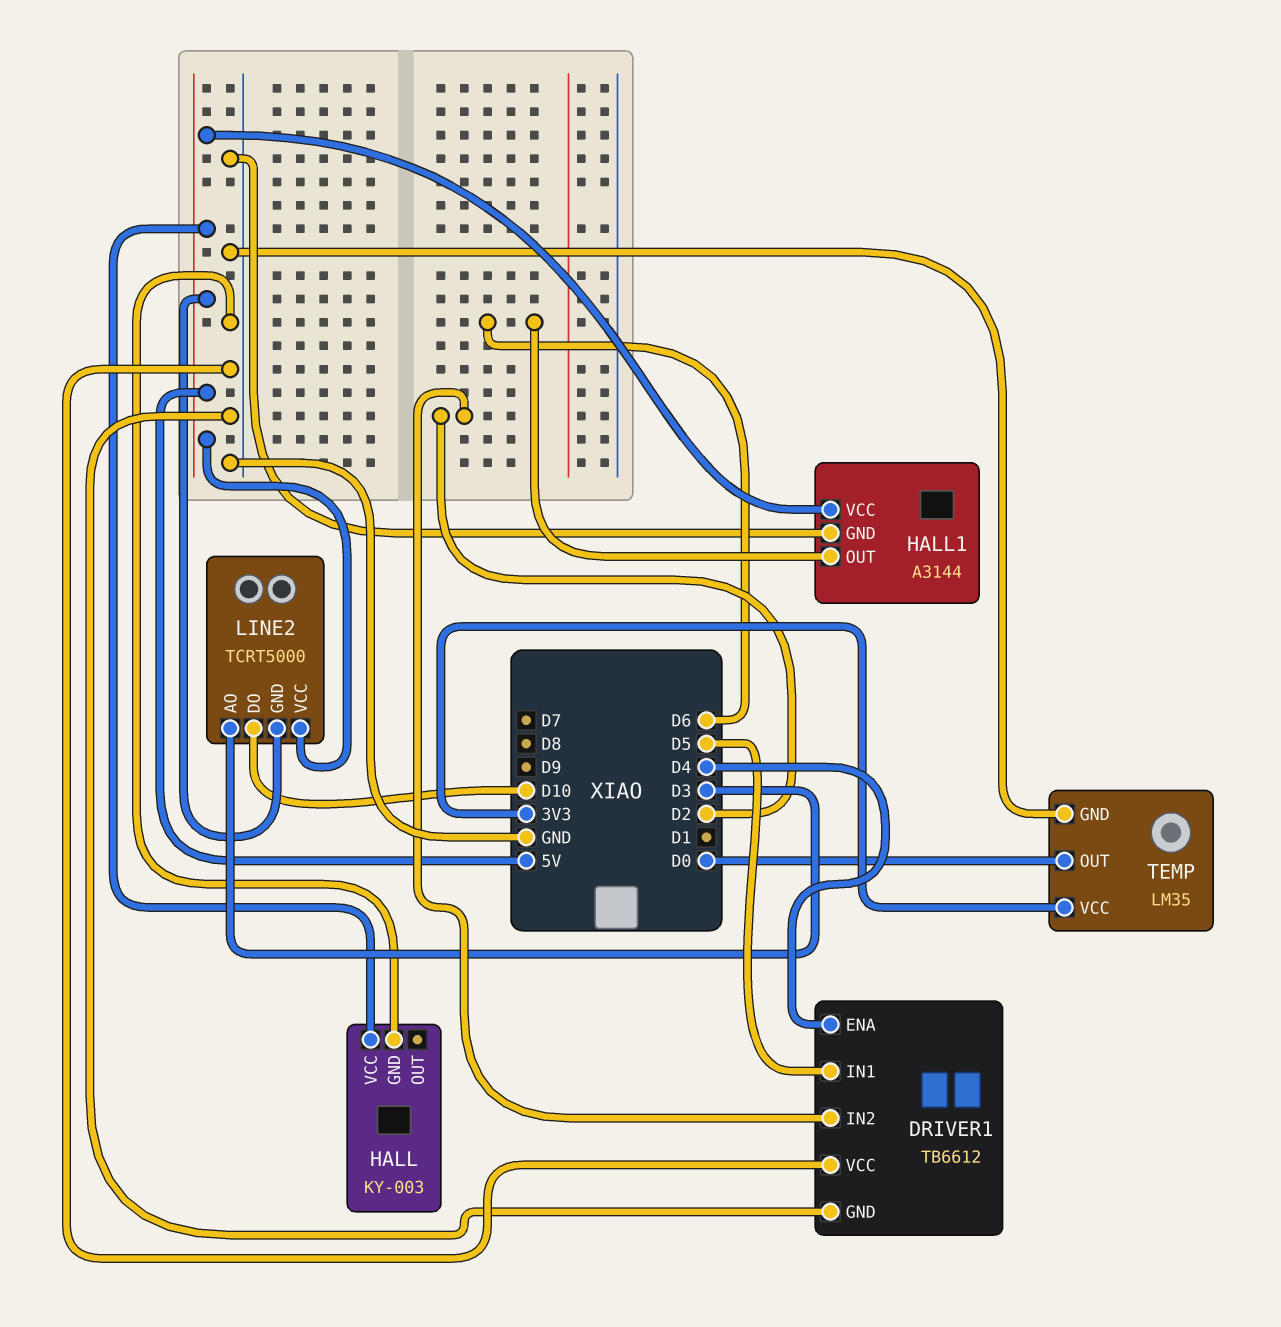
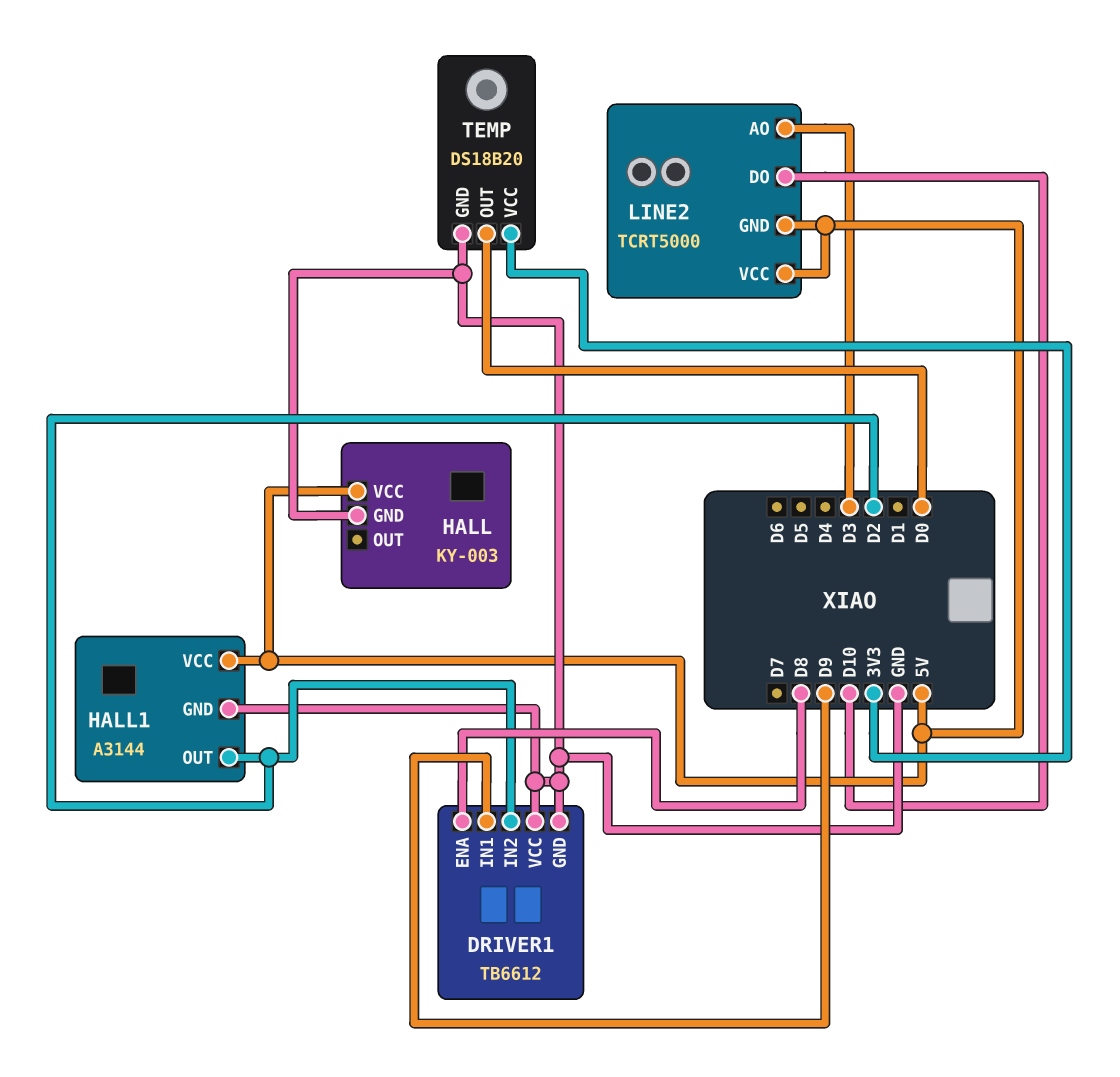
DRIVER1 pin ENA: D4 -> D8
DRIVER1 pin IN1: D5 -> D9
HALL1 pin OUT: D6 -> D2
TEMP: LM35 -> DS18B20

